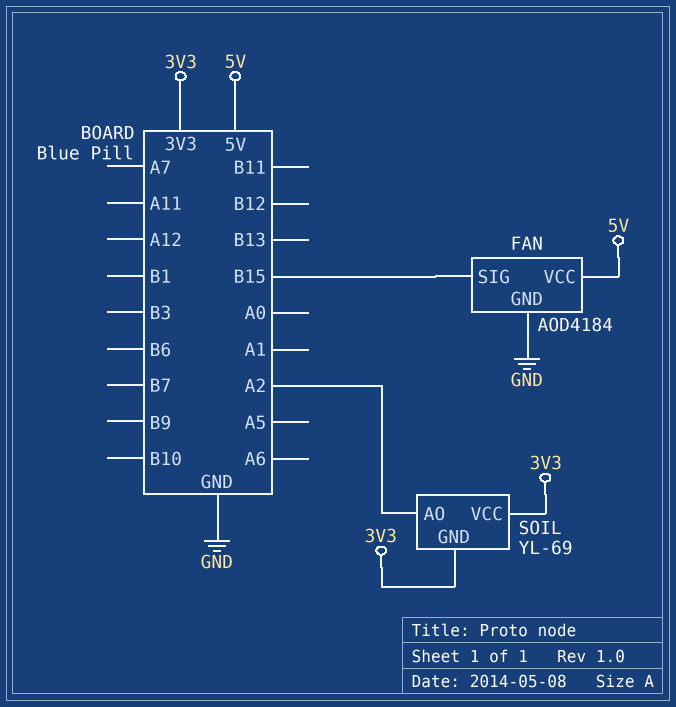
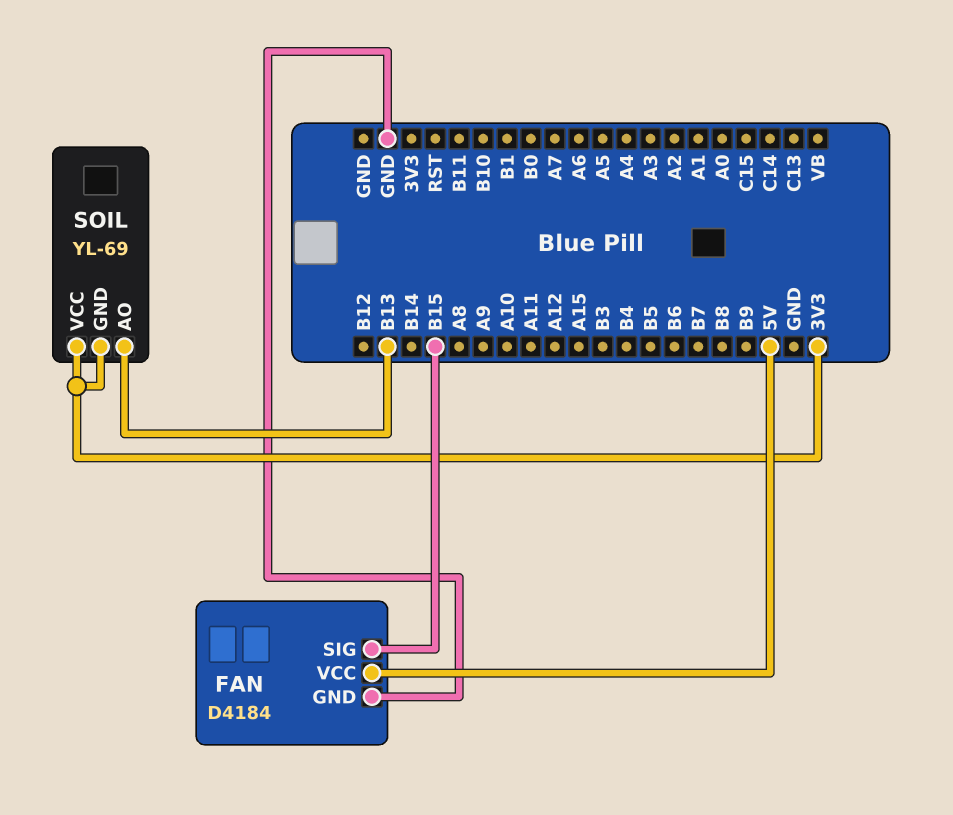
FAN: AOD4184 -> D4184
SOIL pin AO: A2 -> B13

